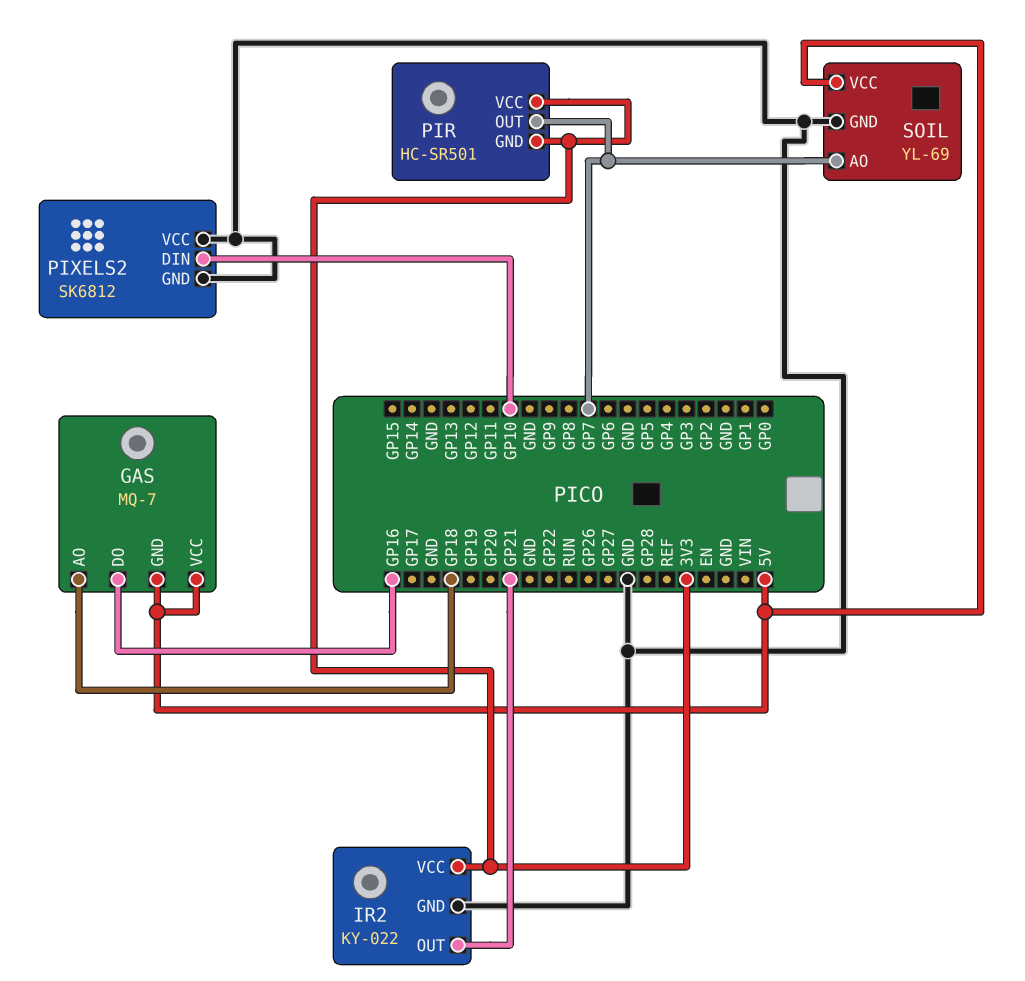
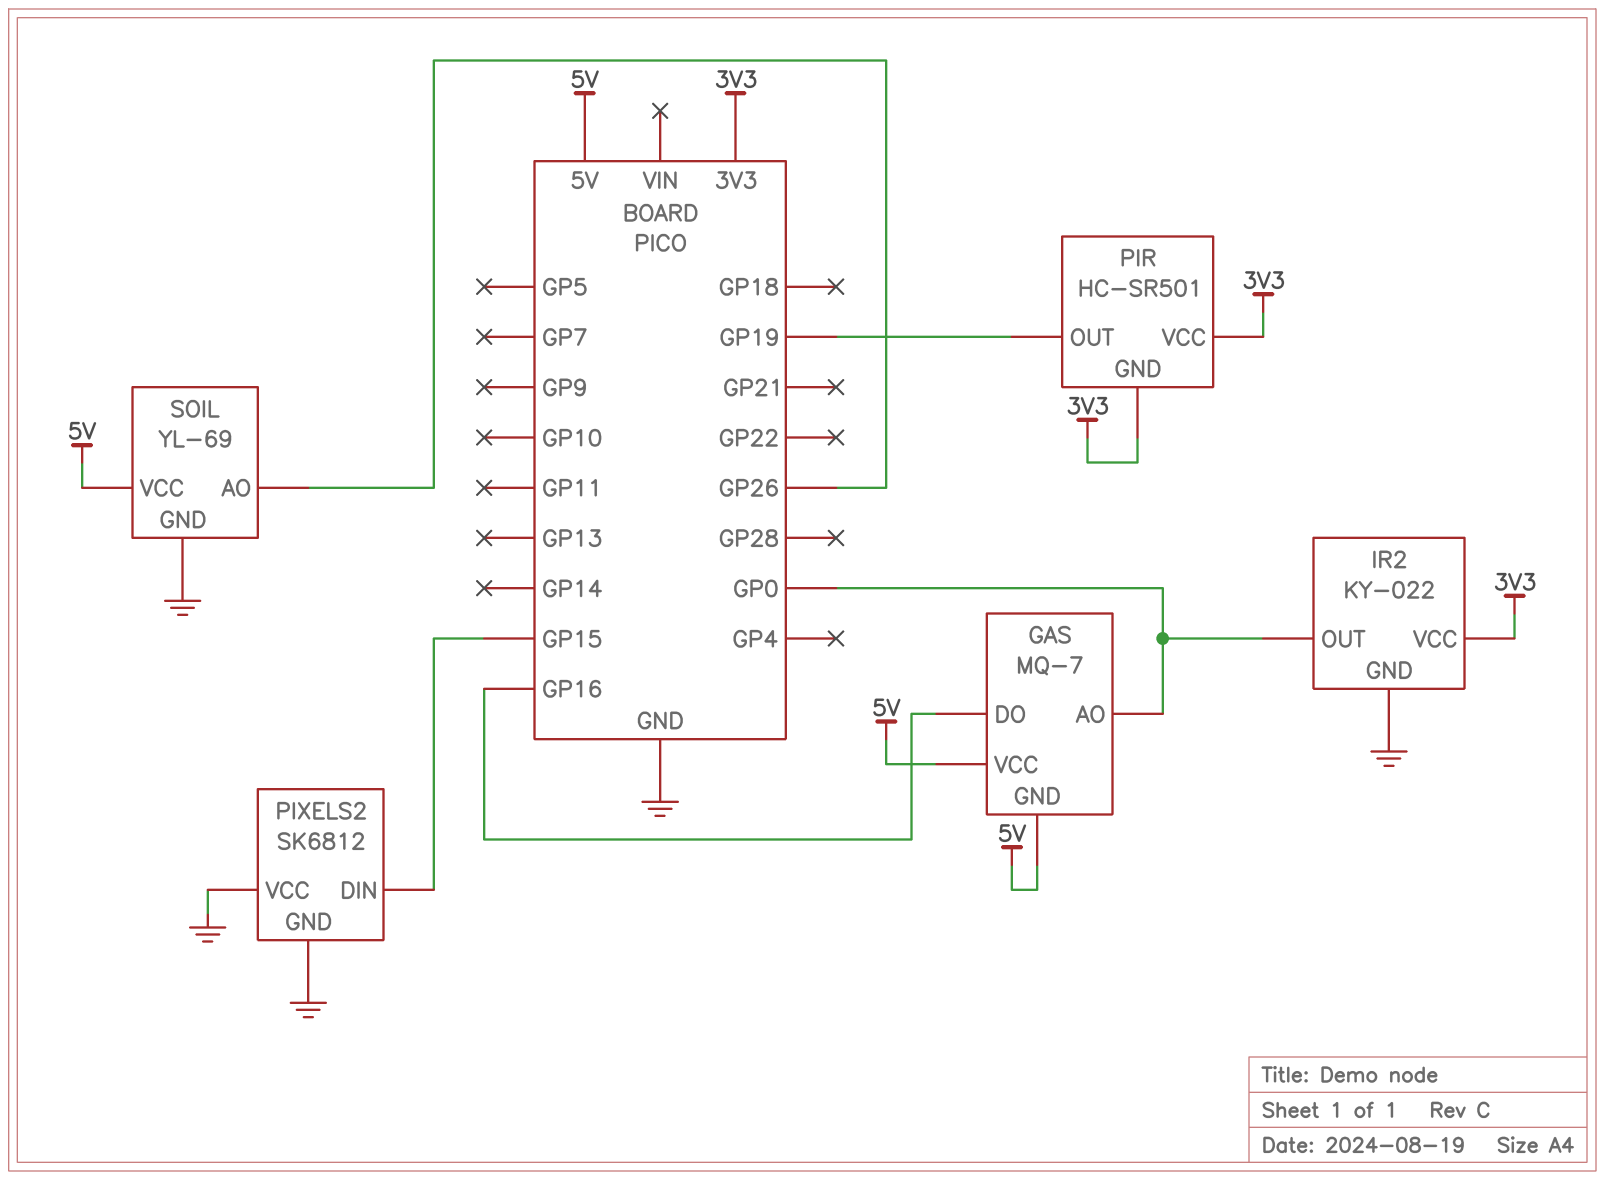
GAS pin AO: GP18 -> GP0
IR2 pin OUT: GP21 -> GP0
PIR pin OUT: GP7 -> GP19
PIXELS2 pin DIN: GP10 -> GP15
SOIL pin AO: GP7 -> GP26

